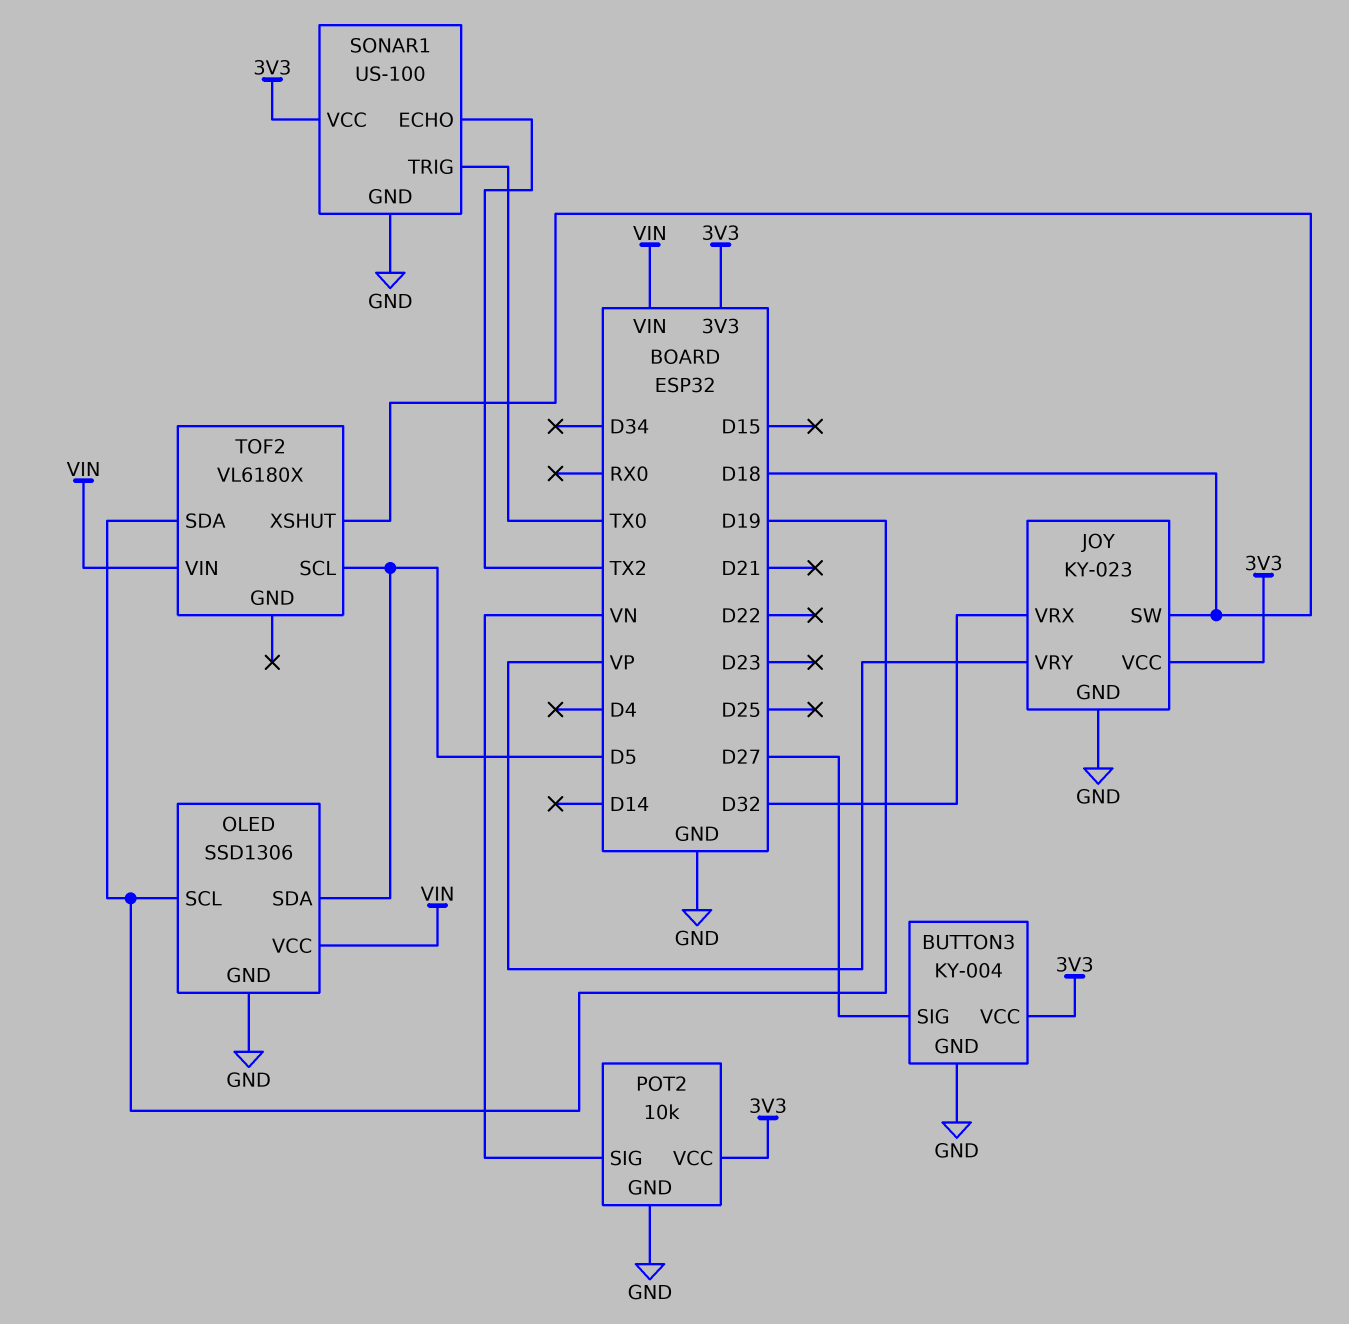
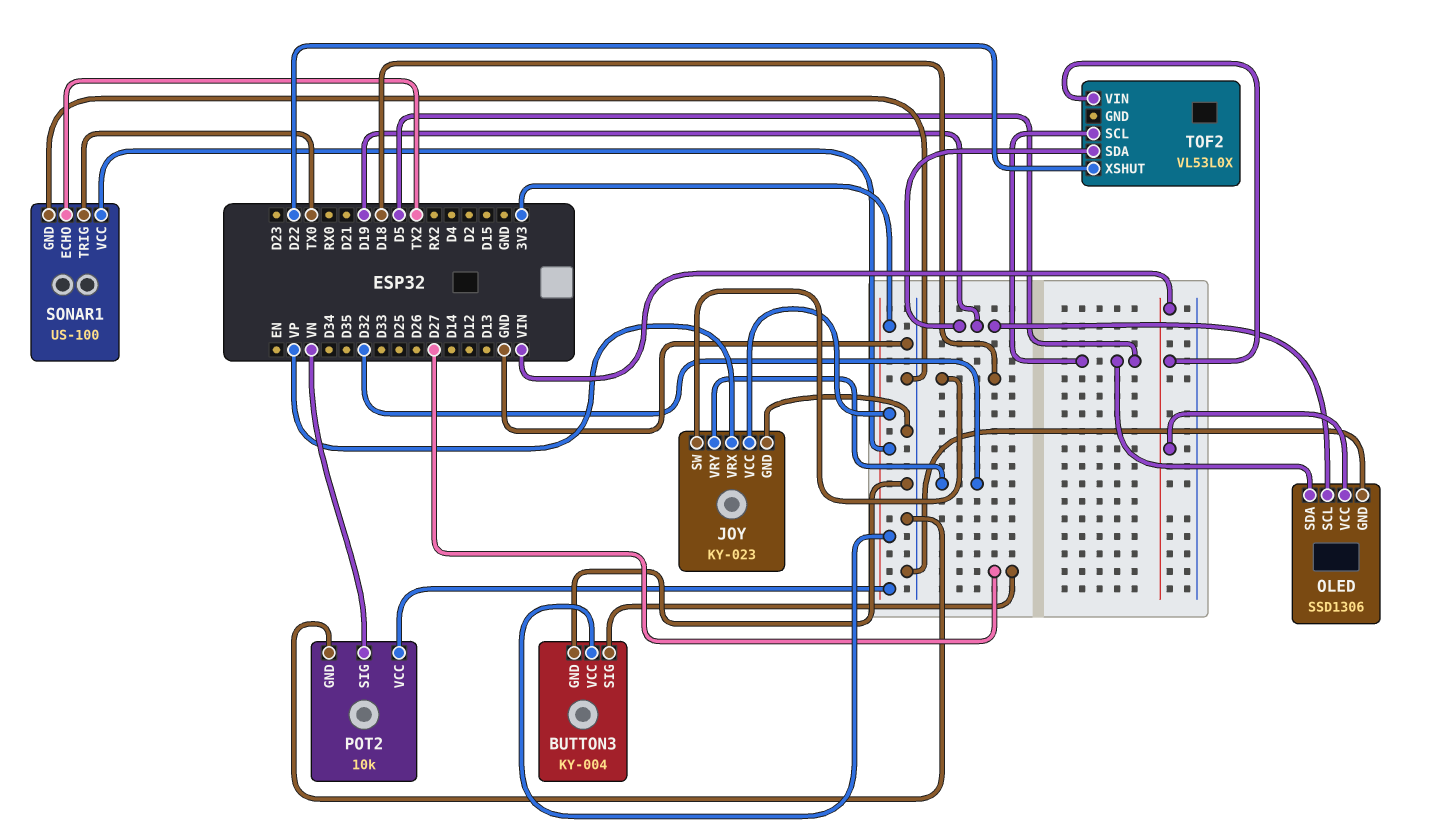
JOY pin VRX: D32 -> VP
JOY pin VRY: VP -> D32
TOF2: VL6180X -> VL53L0X
TOF2 pin XSHUT: D18 -> D22

